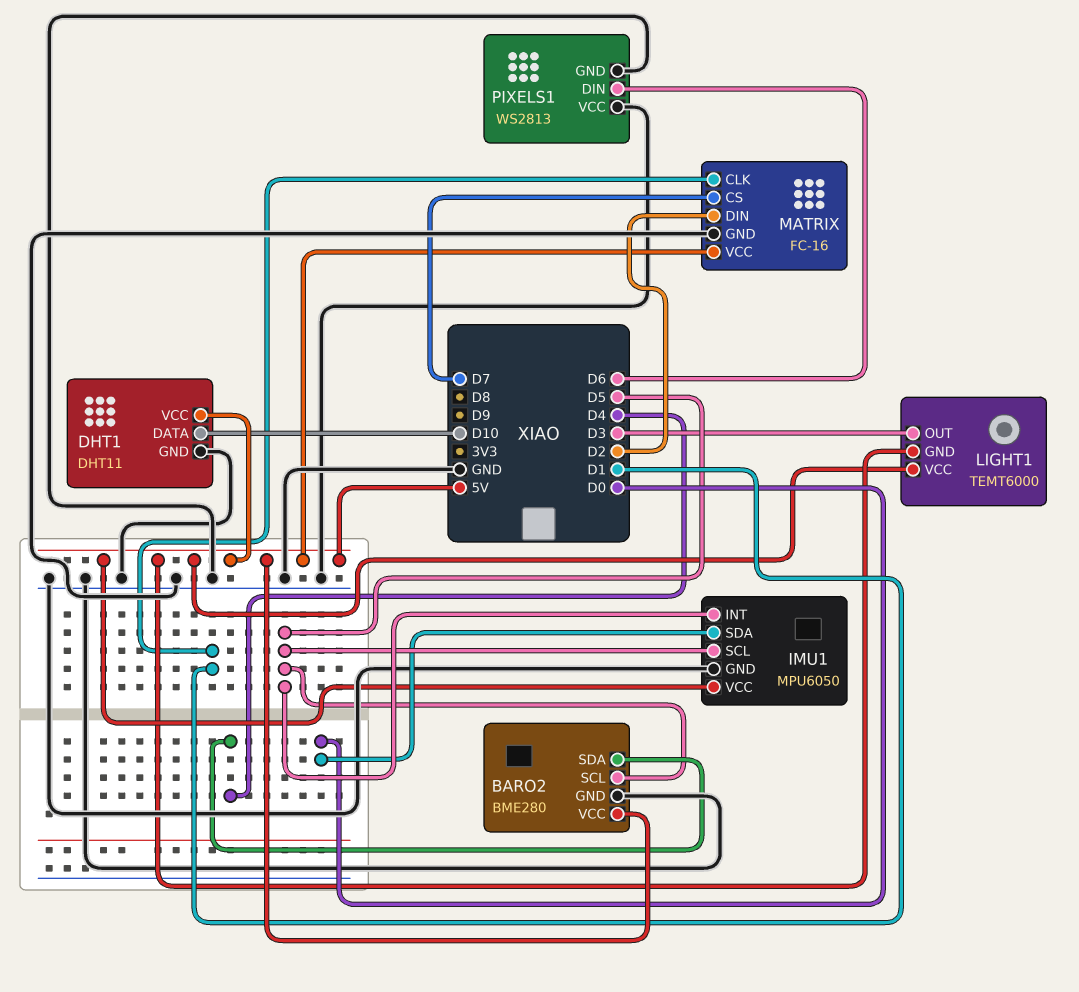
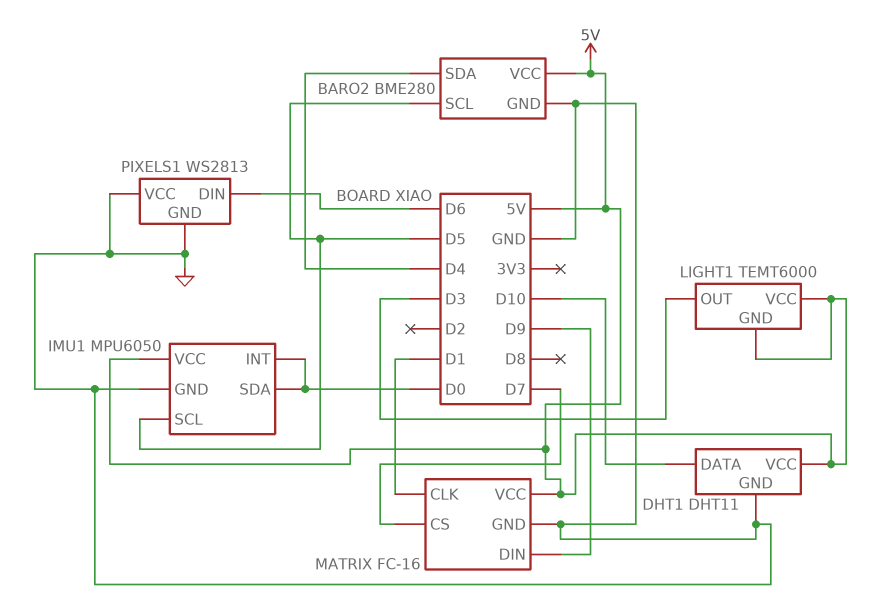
IMU1 pin INT: D5 -> D0
MATRIX pin DIN: D2 -> D9

